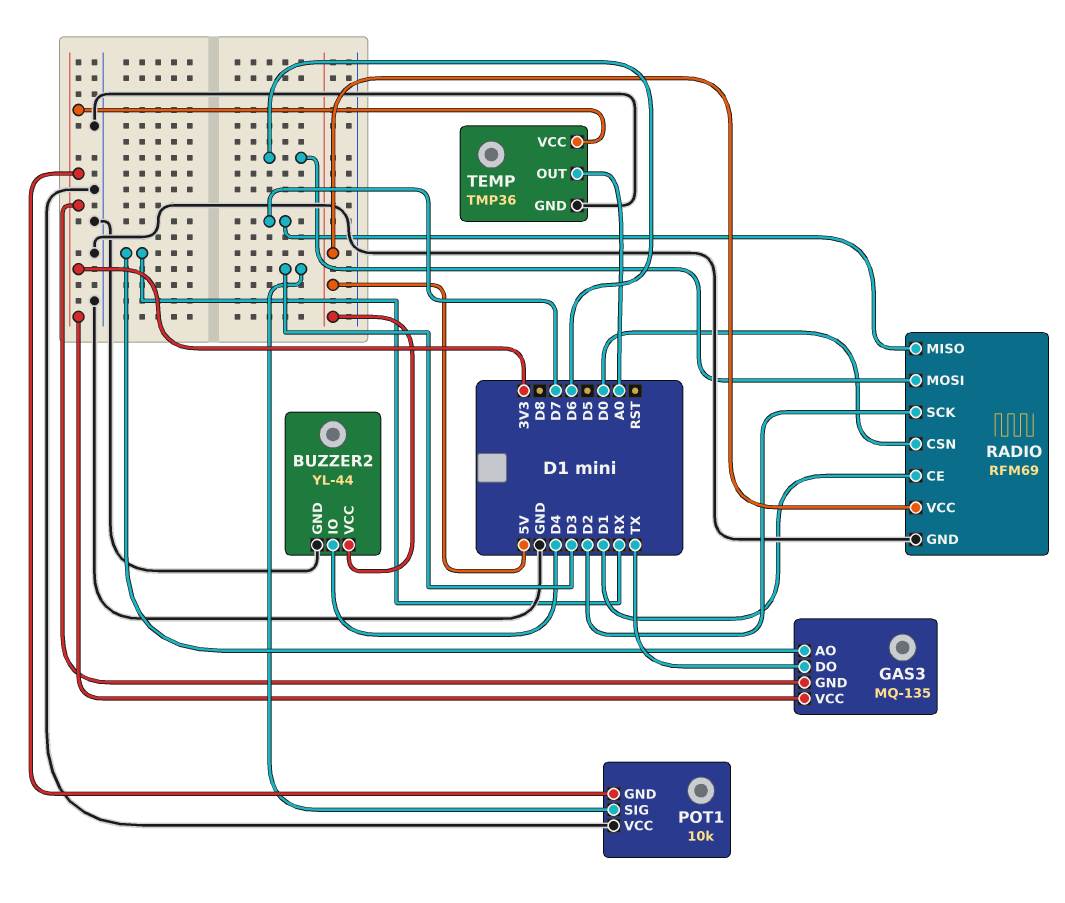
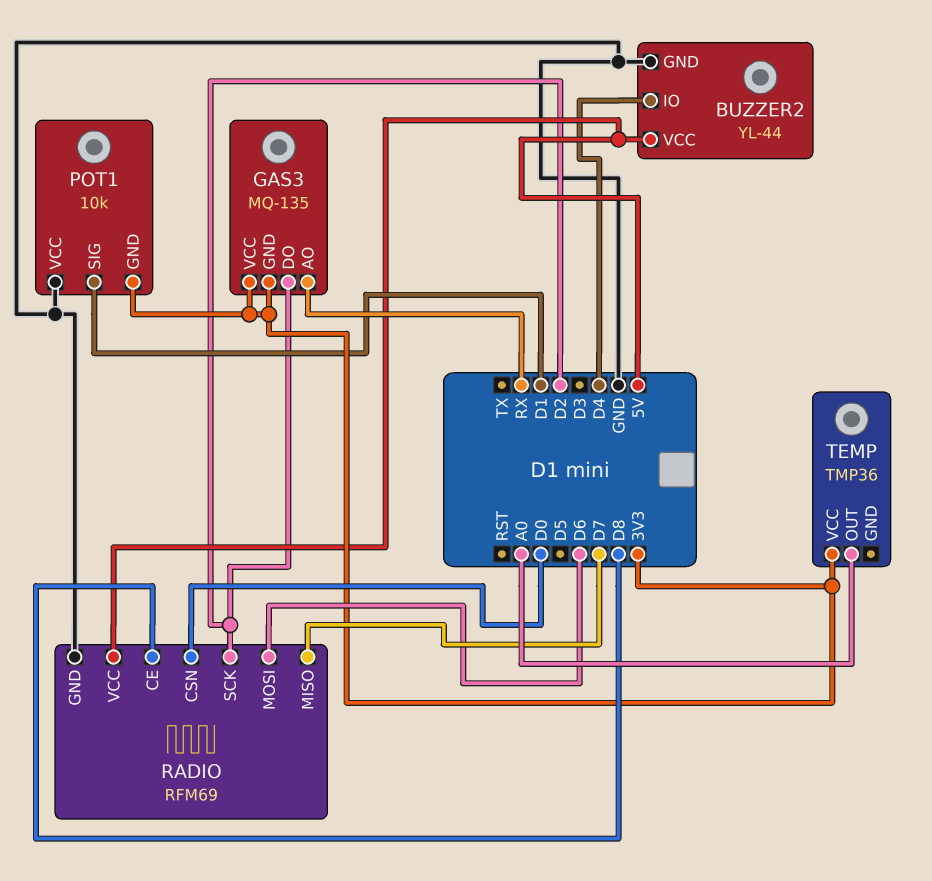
GAS3 pin DO: TX -> D2
POT1 pin SIG: D3 -> D1
RADIO pin CE: D1 -> D8
TEMP pin GND: GND -> none

